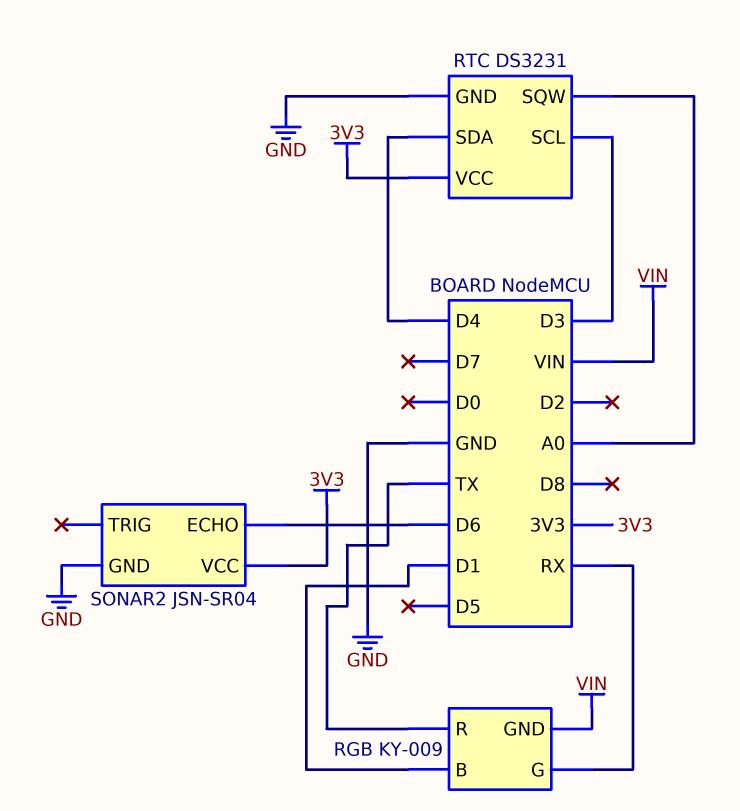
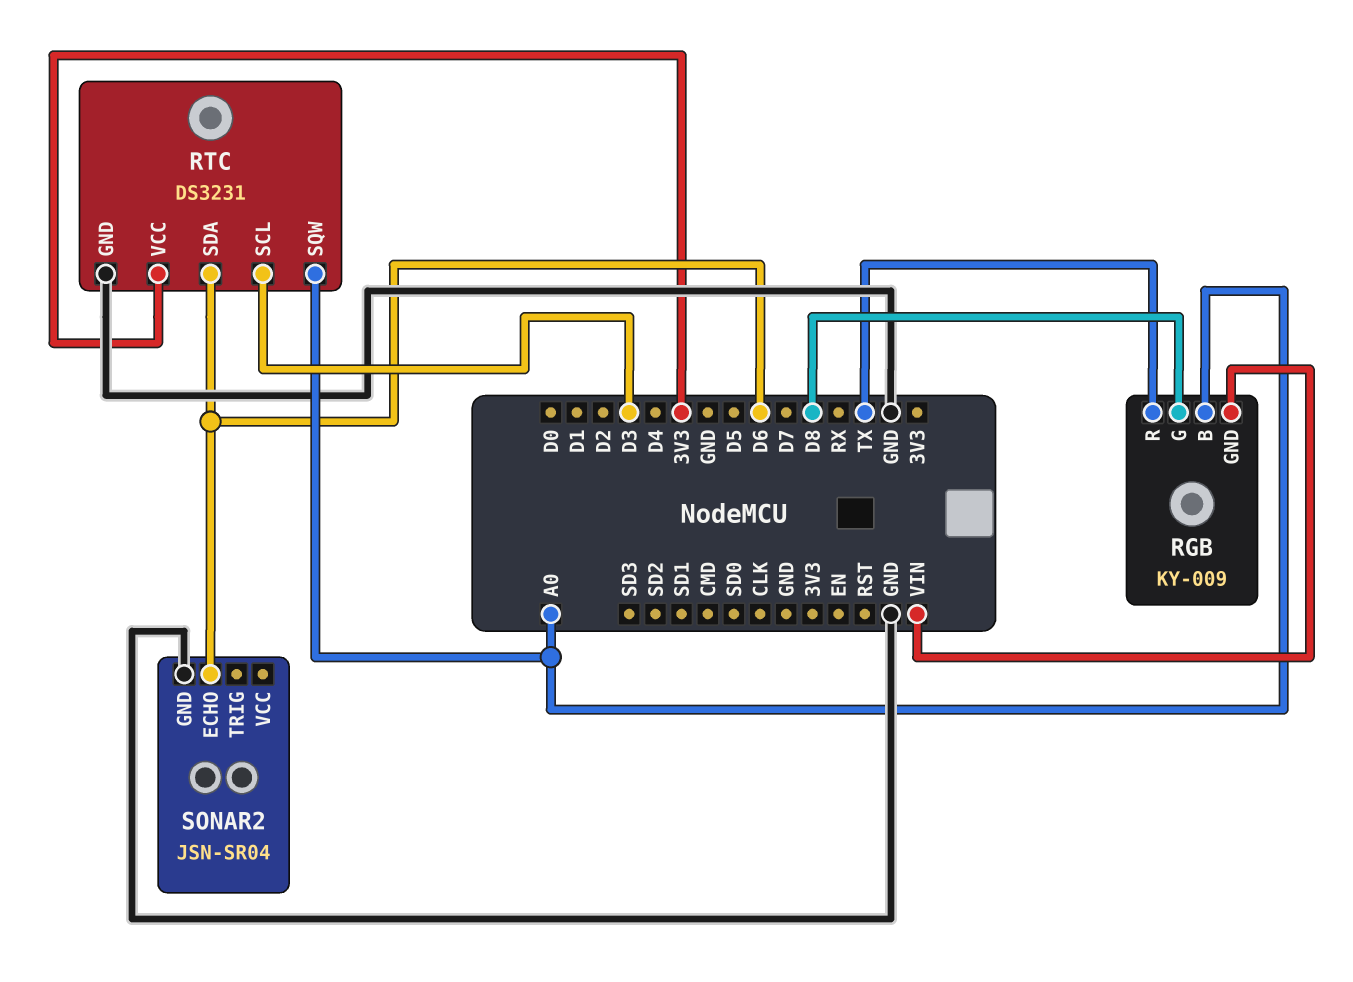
RGB pin B: D1 -> A0
RGB pin G: RX -> D8
RTC pin SDA: D4 -> D6
SONAR2 pin VCC: 3V3 -> none

